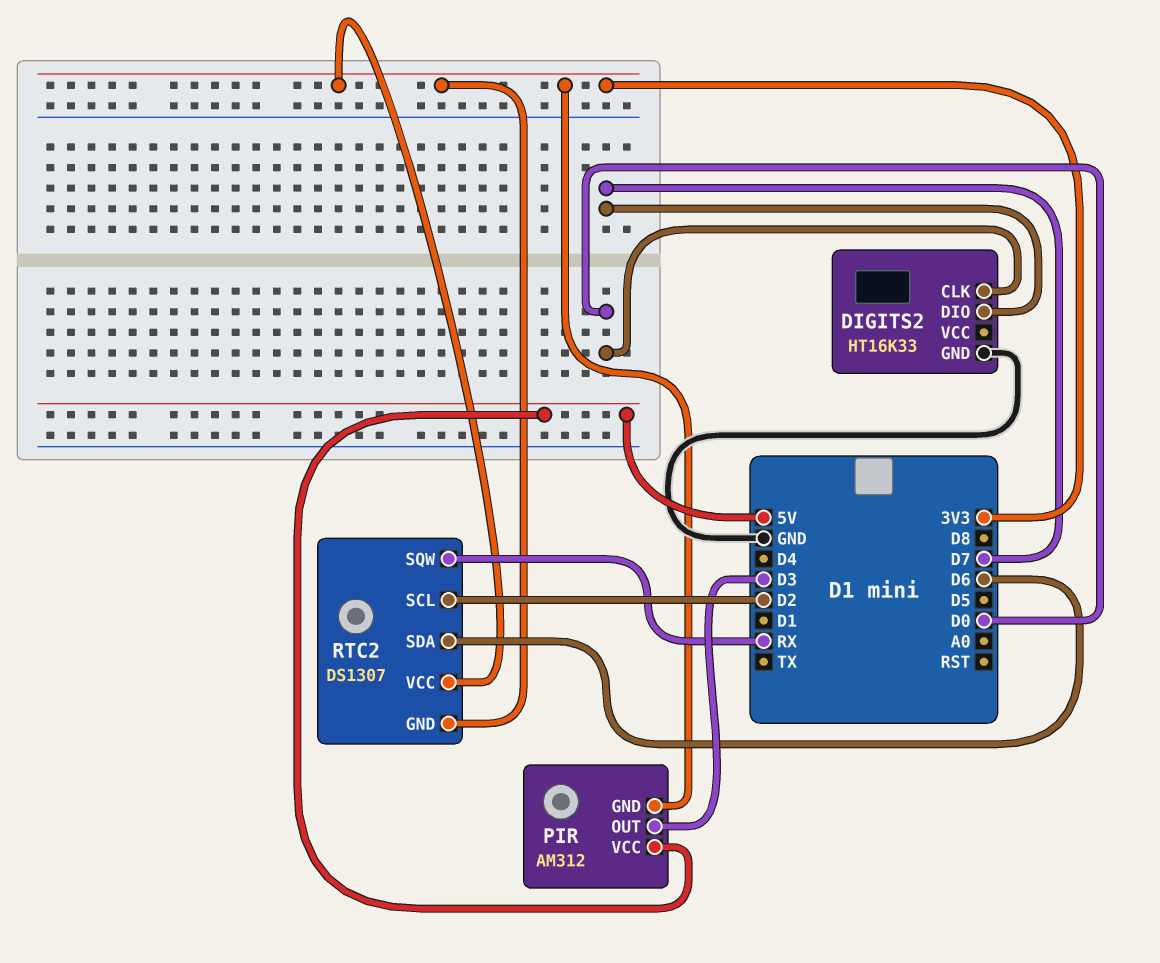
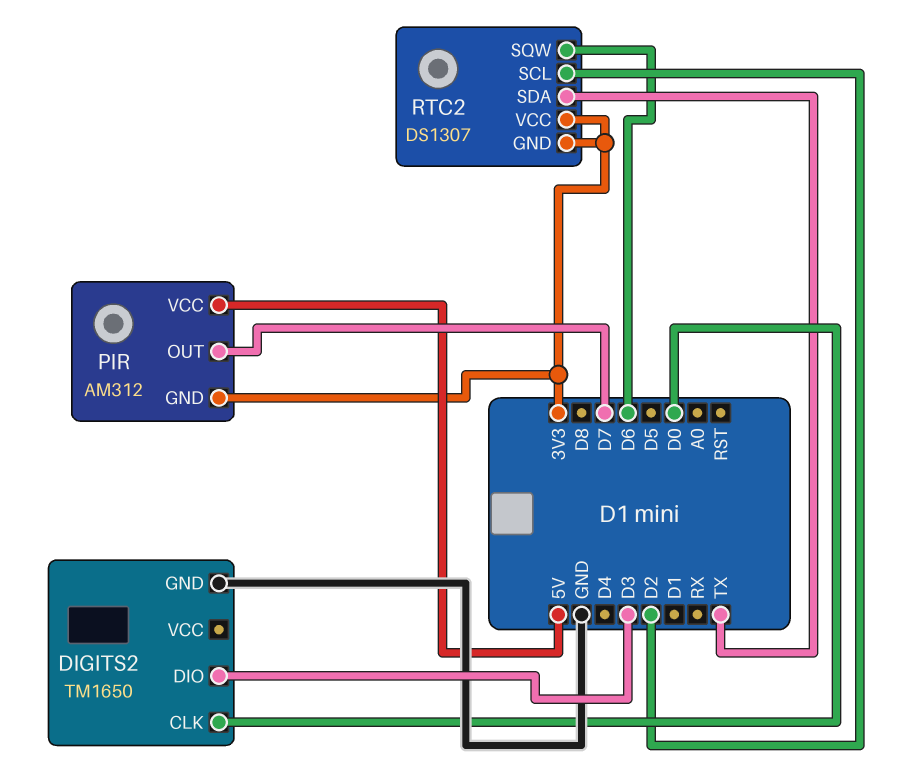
DIGITS2: HT16K33 -> TM1650
DIGITS2 pin DIO: D7 -> D3
PIR pin OUT: D3 -> D7
RTC2 pin SDA: D6 -> TX
RTC2 pin SQW: RX -> D6

